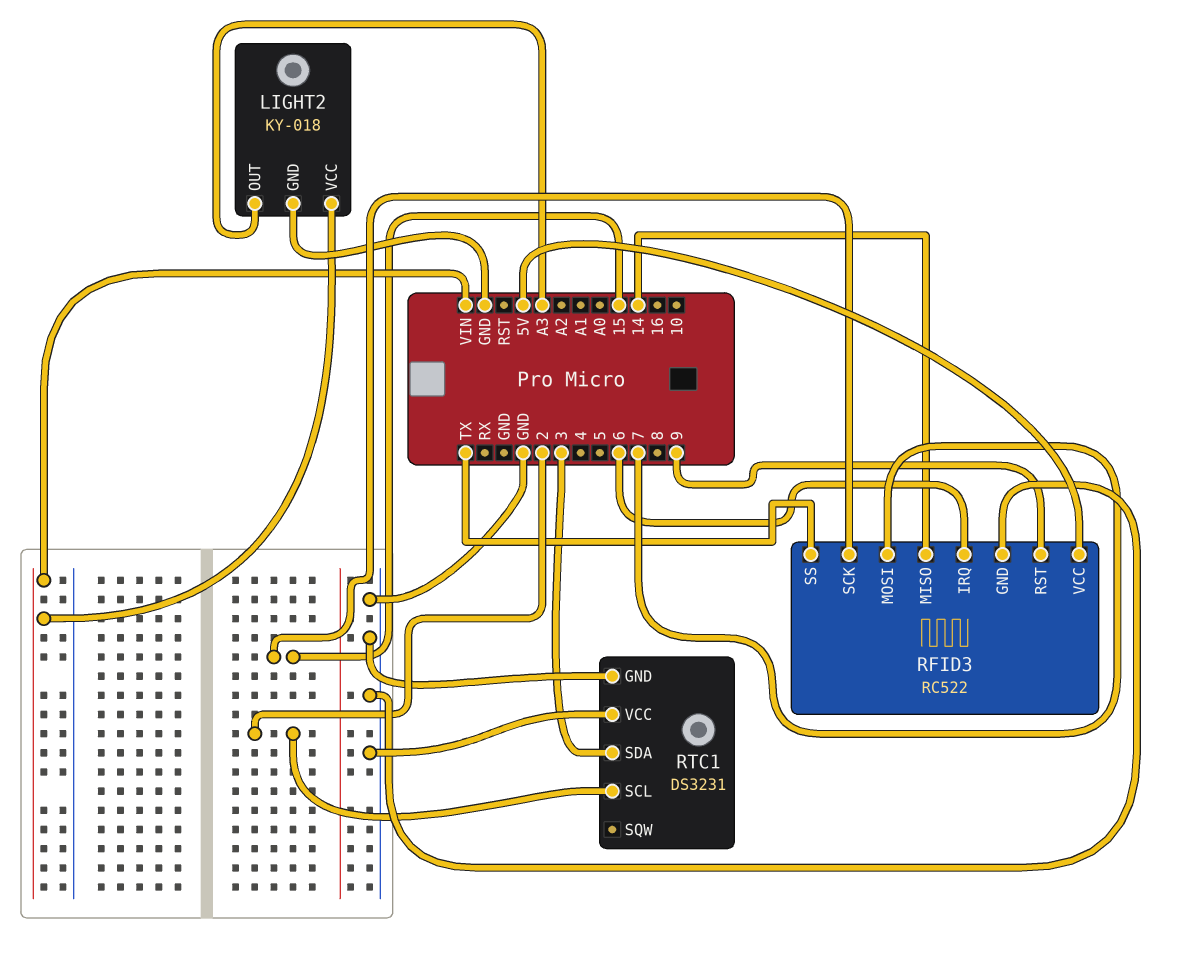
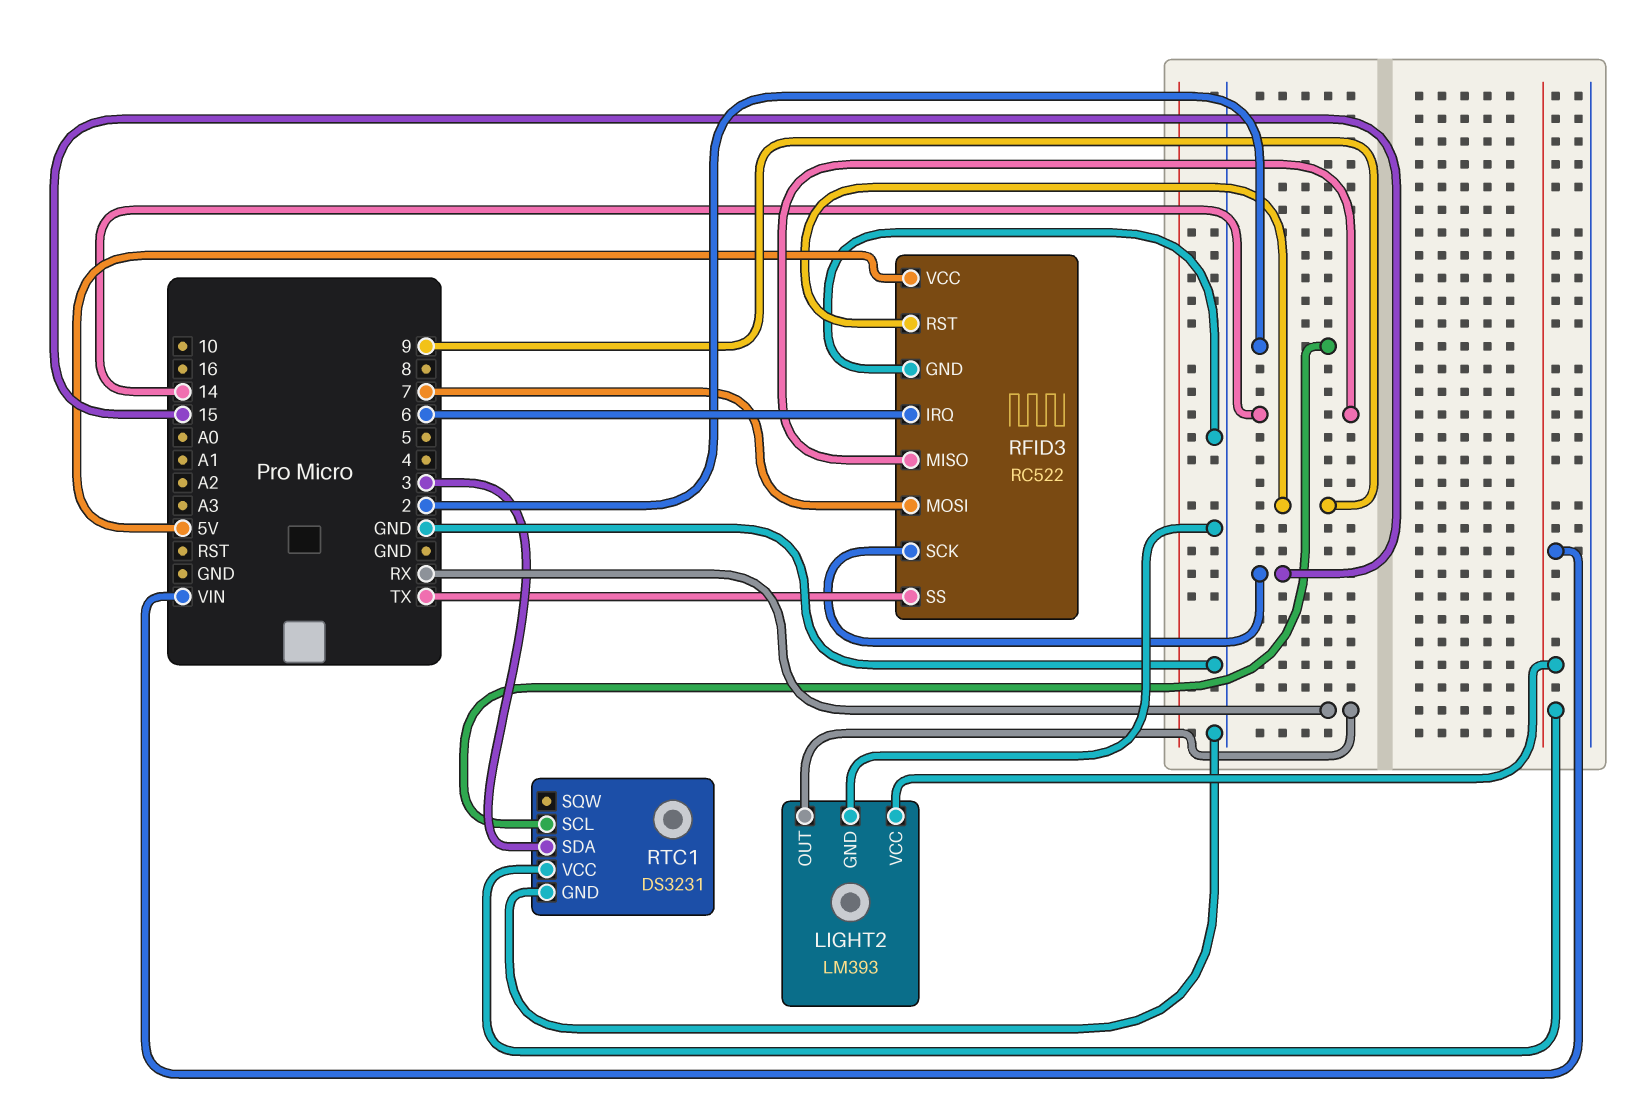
LIGHT2: KY-018 -> LM393
LIGHT2 pin OUT: A3 -> RX
RTC1 pin VCC: GND -> VIN

